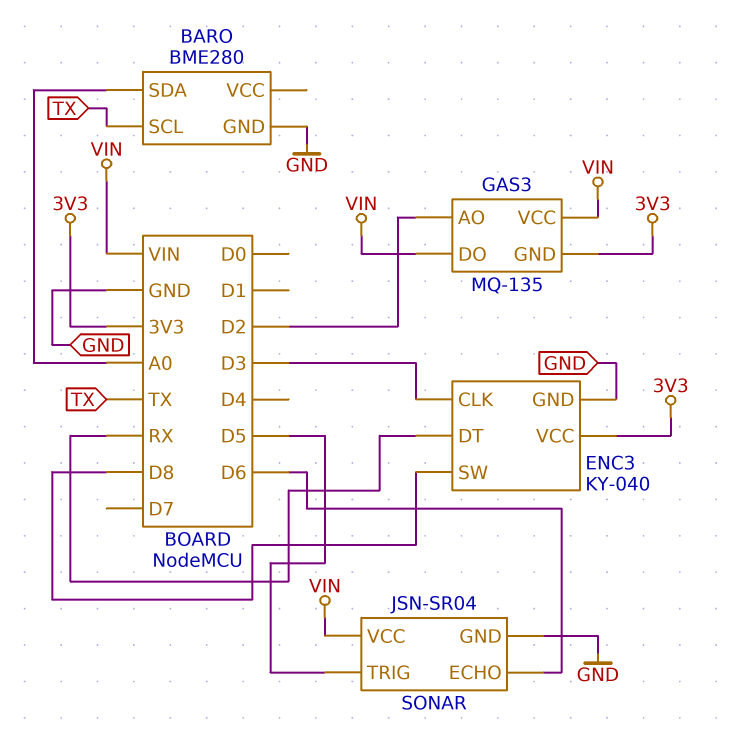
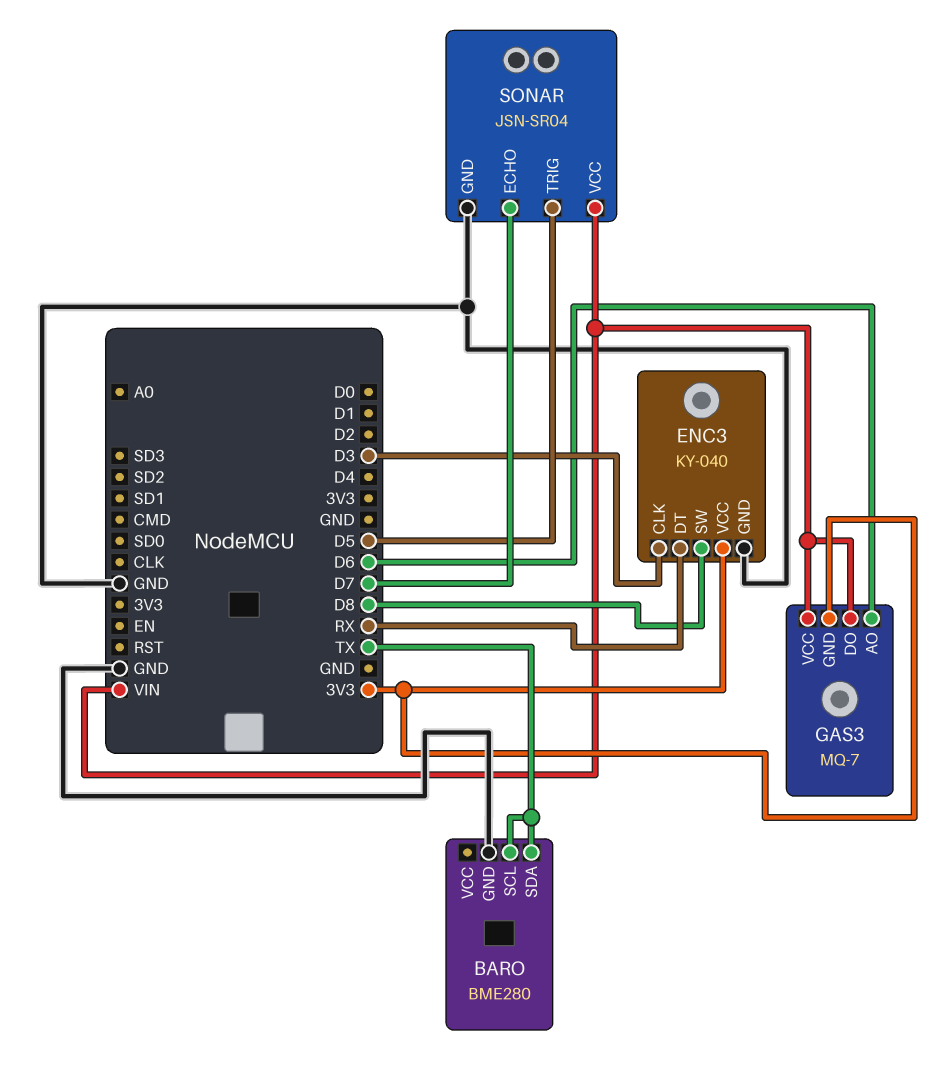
BARO pin SDA: A0 -> TX
GAS3: MQ-135 -> MQ-7
GAS3 pin AO: D2 -> D6
SONAR pin ECHO: D6 -> D7

